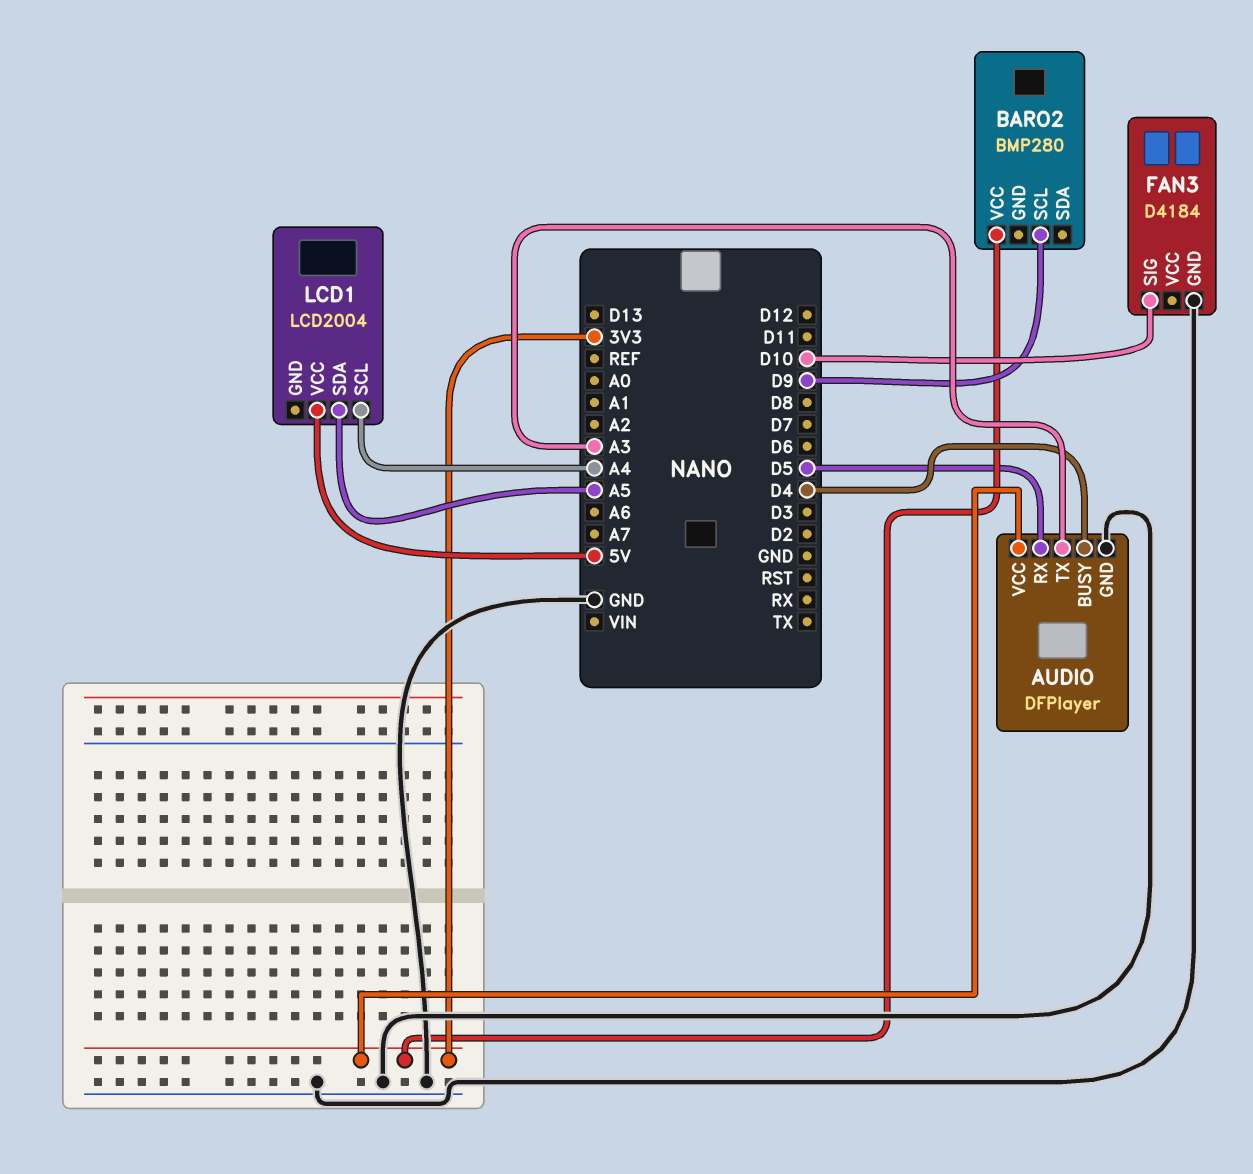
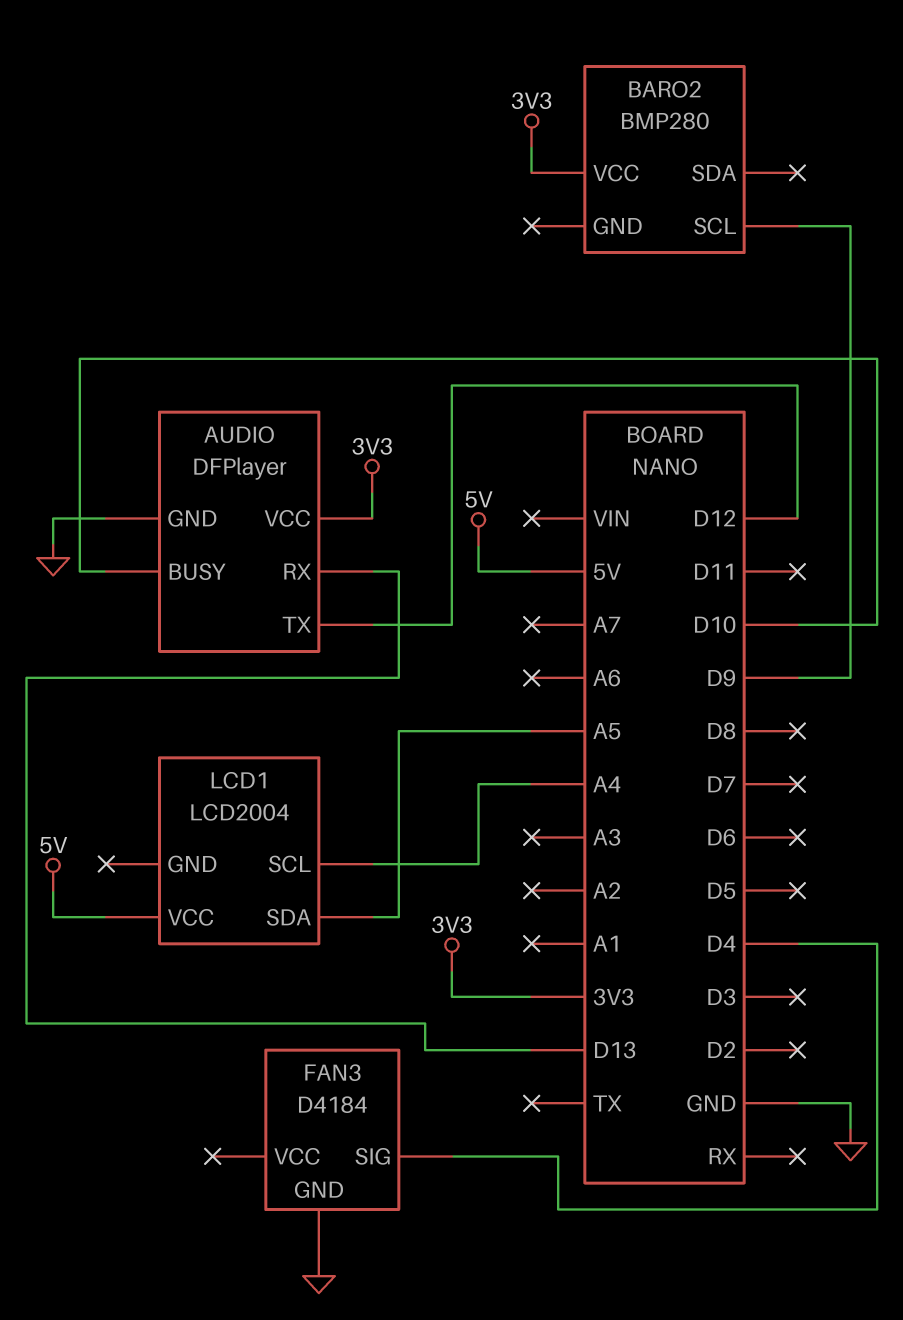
AUDIO pin BUSY: D4 -> D10
AUDIO pin RX: D5 -> D13
AUDIO pin TX: A3 -> D12
FAN3 pin SIG: D10 -> D4

